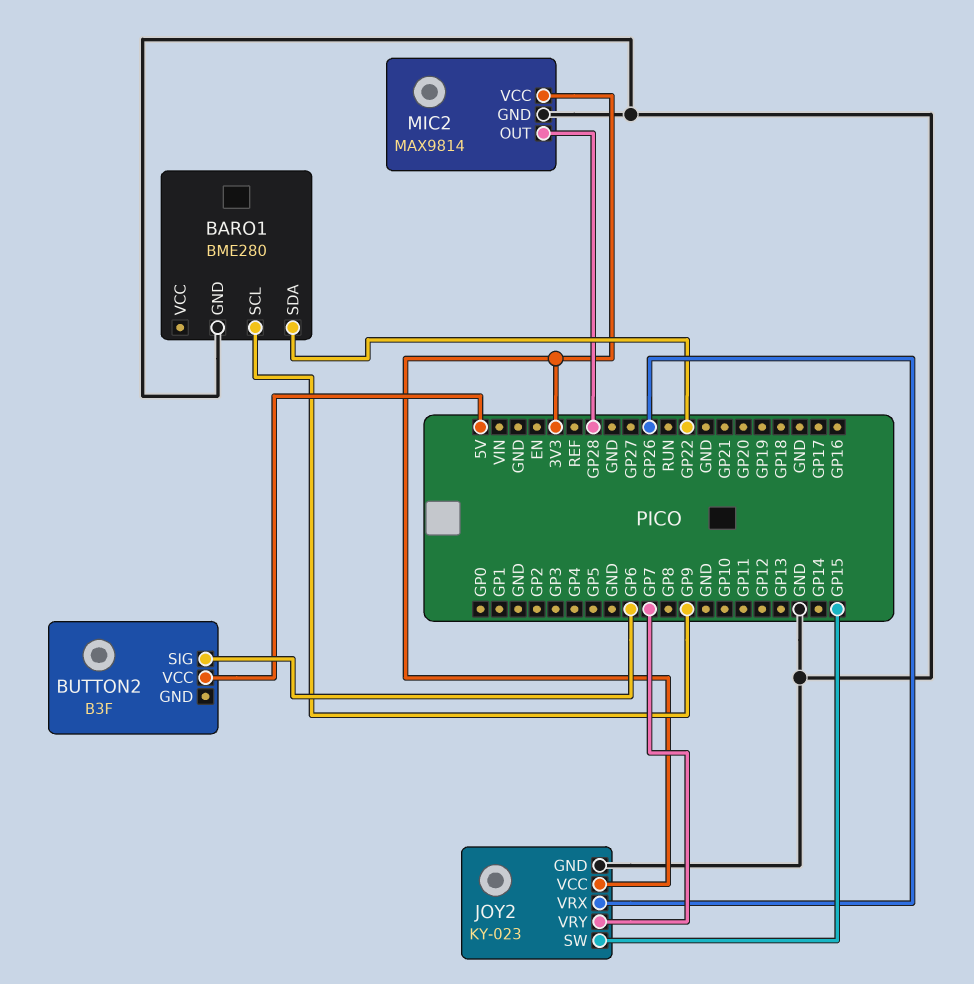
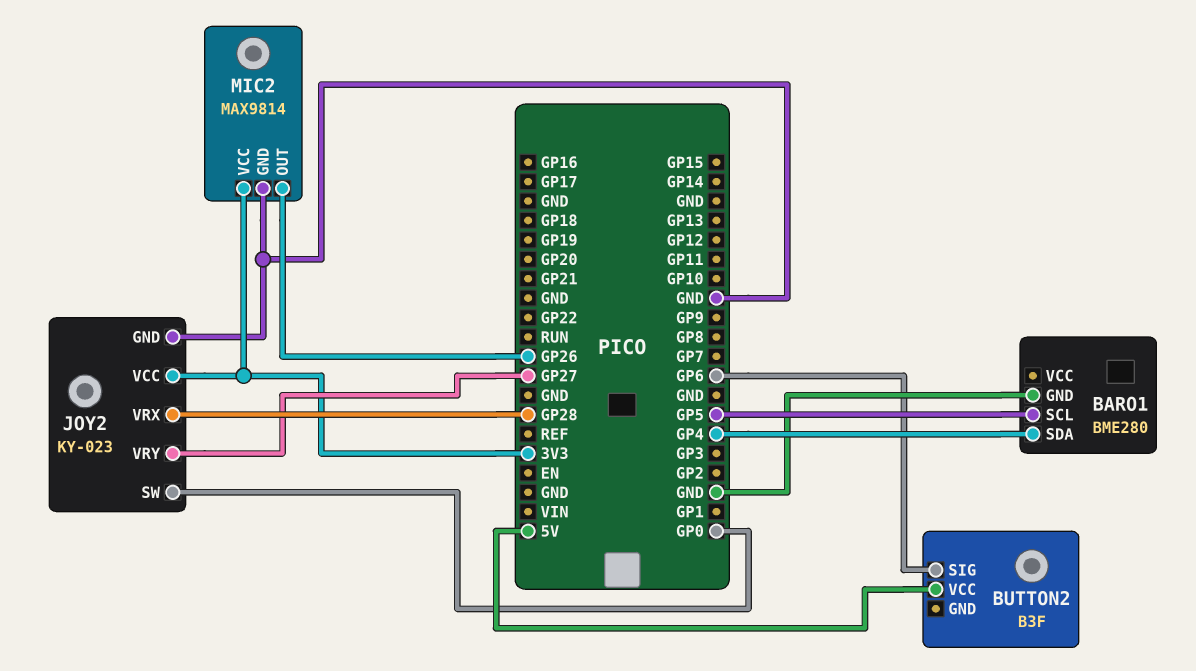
BARO1 pin SCL: GP9 -> GP5
BARO1 pin SDA: GP22 -> GP4
JOY2 pin SW: GP15 -> GP0
JOY2 pin VRX: GP26 -> GP28
JOY2 pin VRY: GP7 -> GP27
MIC2 pin OUT: GP28 -> GP26

